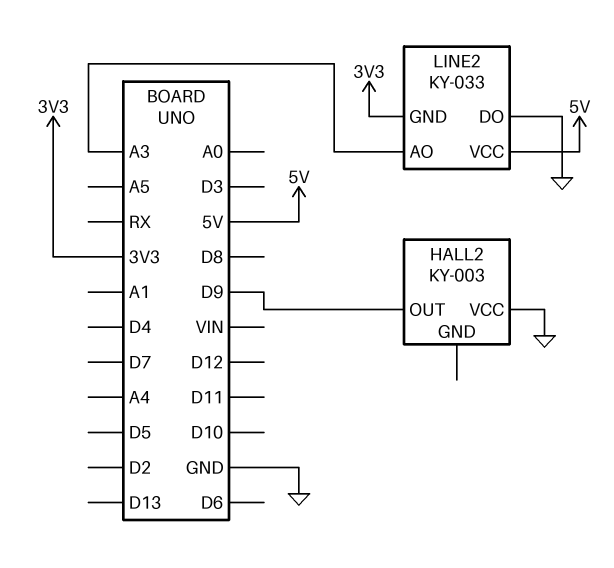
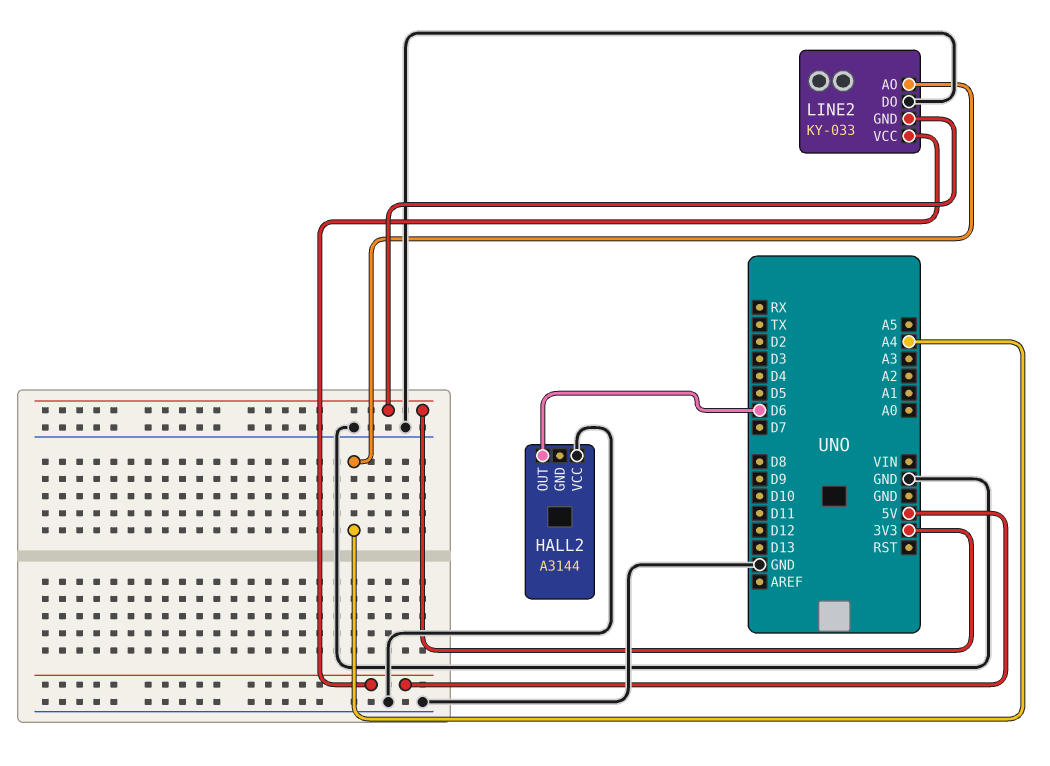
HALL2: KY-003 -> A3144
HALL2 pin OUT: D9 -> D6
LINE2 pin AO: A3 -> A4

